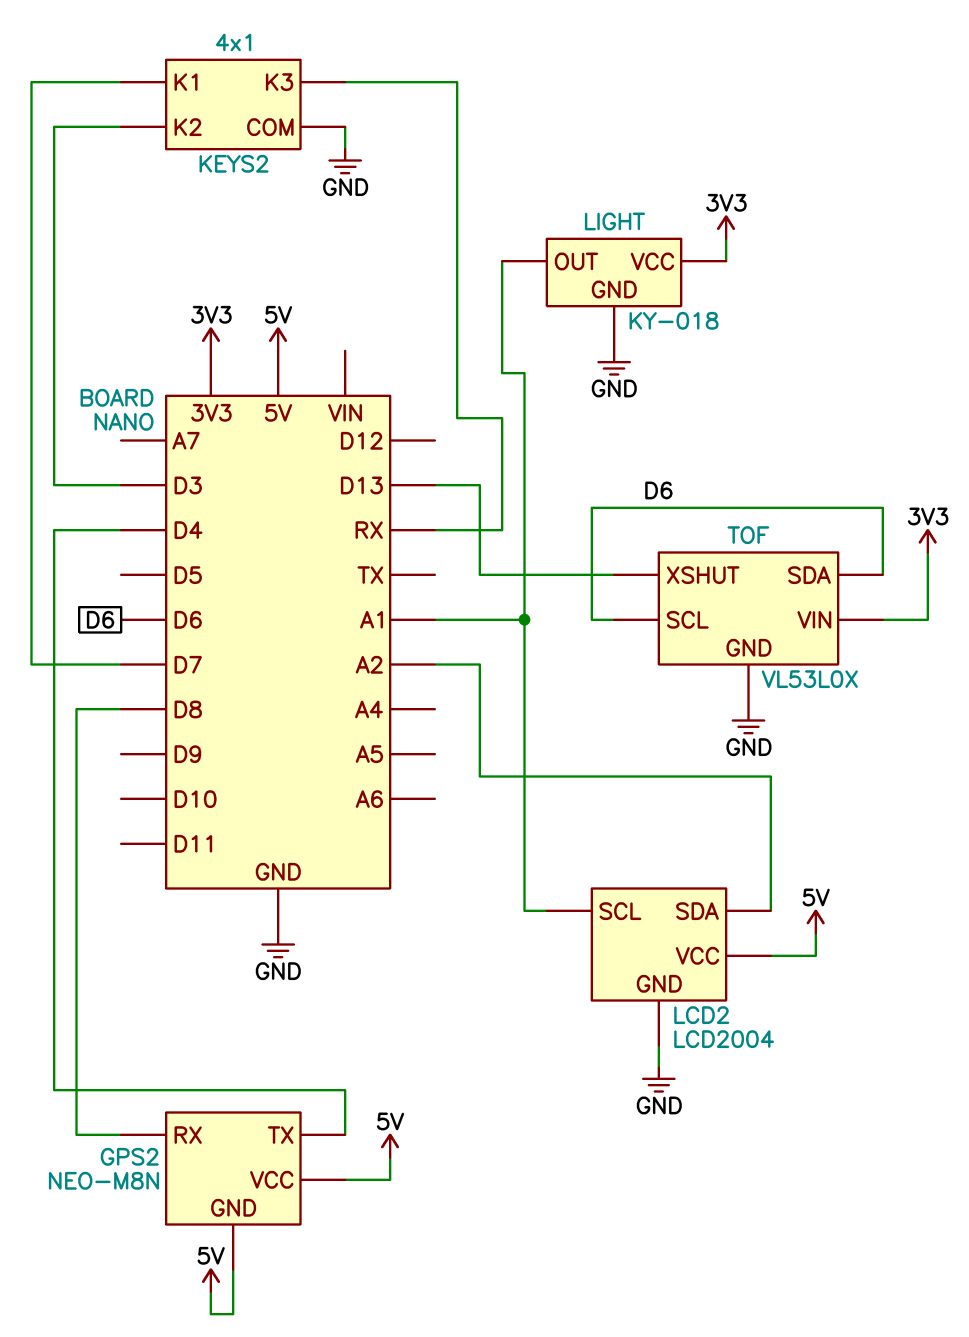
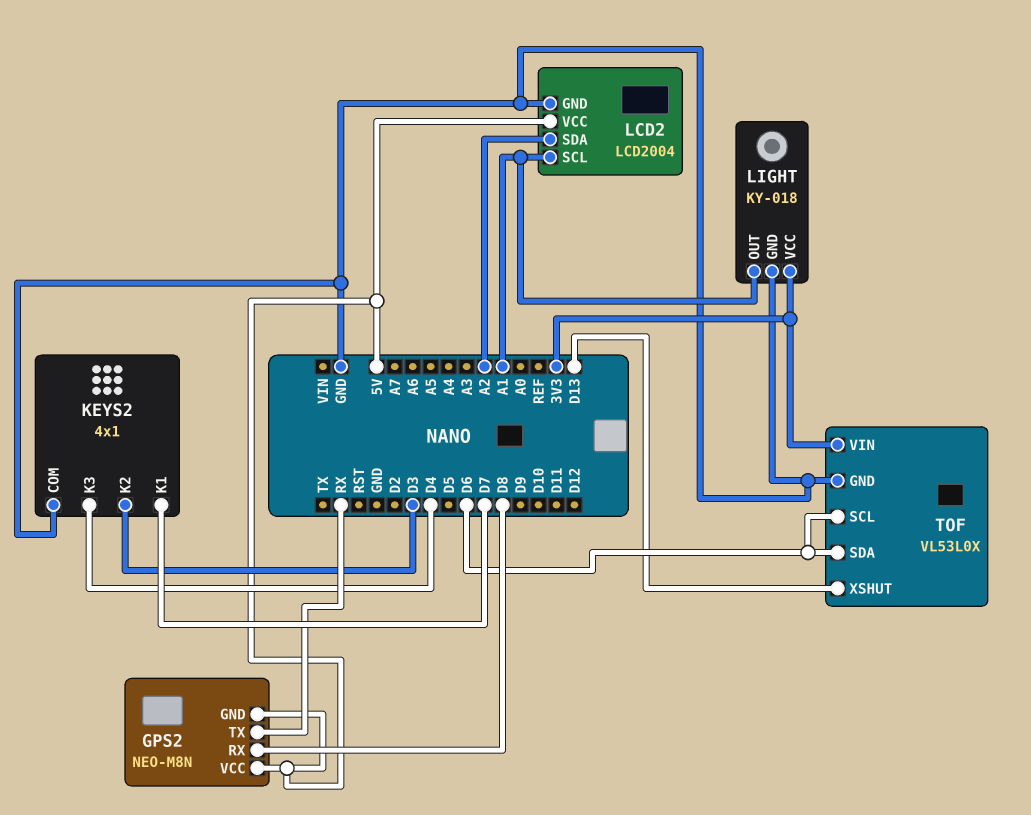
GPS2 pin TX: D4 -> RX
KEYS2 pin K3: RX -> D4

